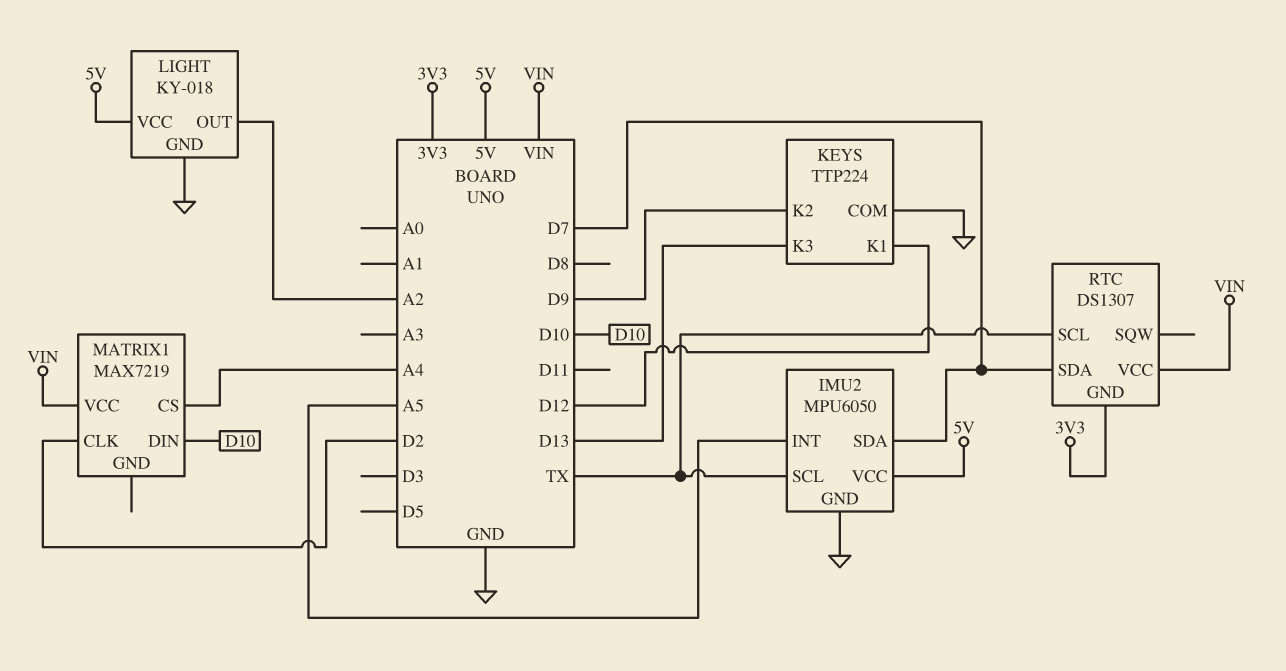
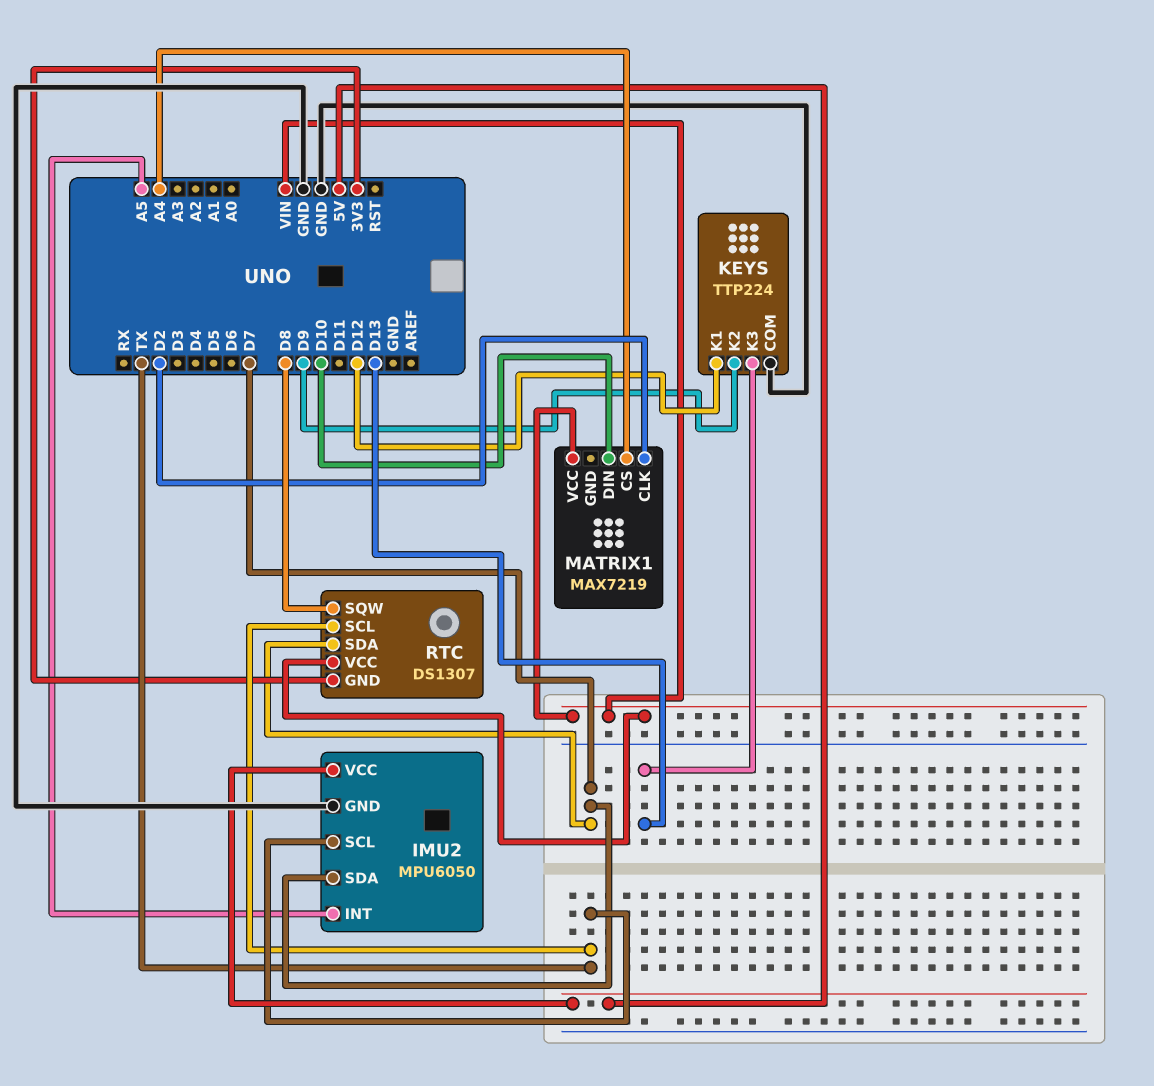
LIGHT: KY-018 -> none
LIGHT pin GND: GND -> none
LIGHT pin OUT: A2 -> none
LIGHT pin VCC: 5V -> none
RTC pin SQW: none -> D8

